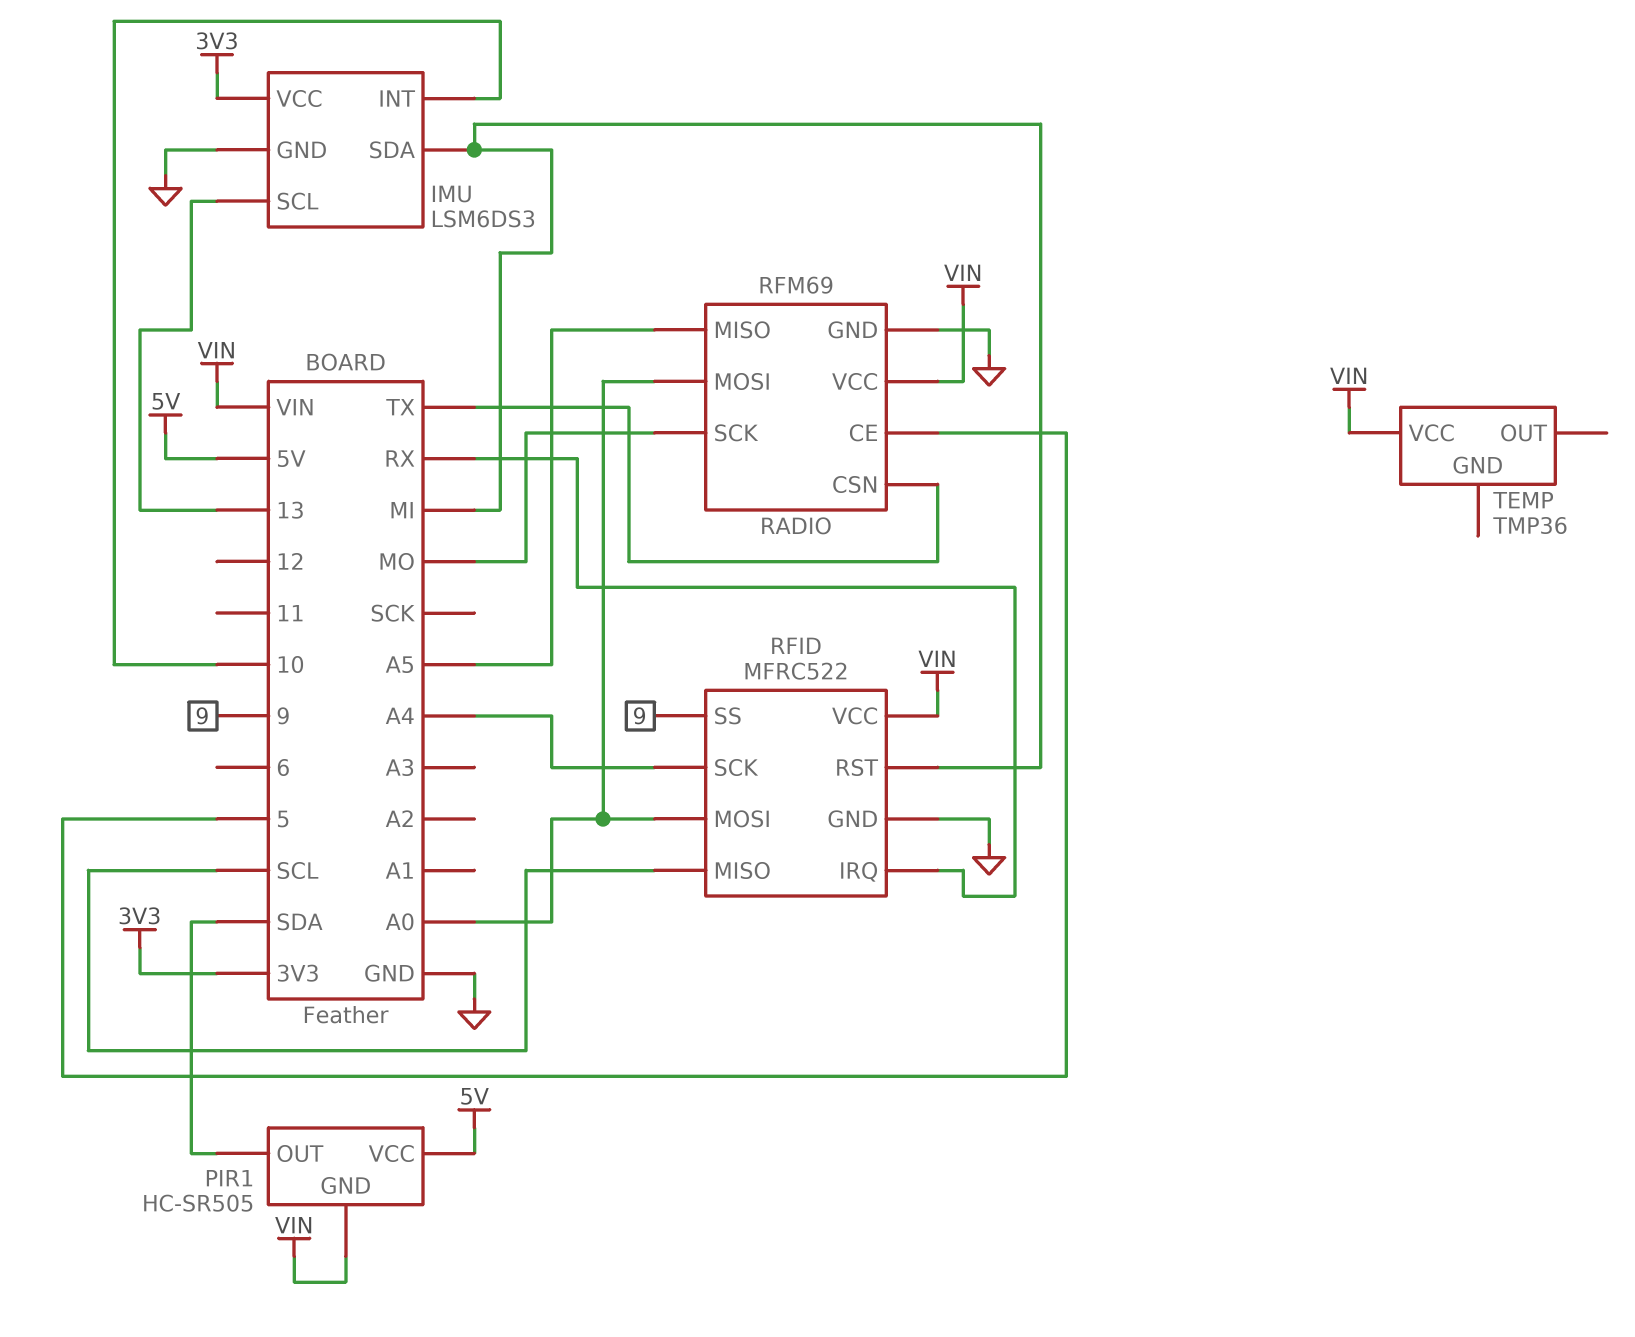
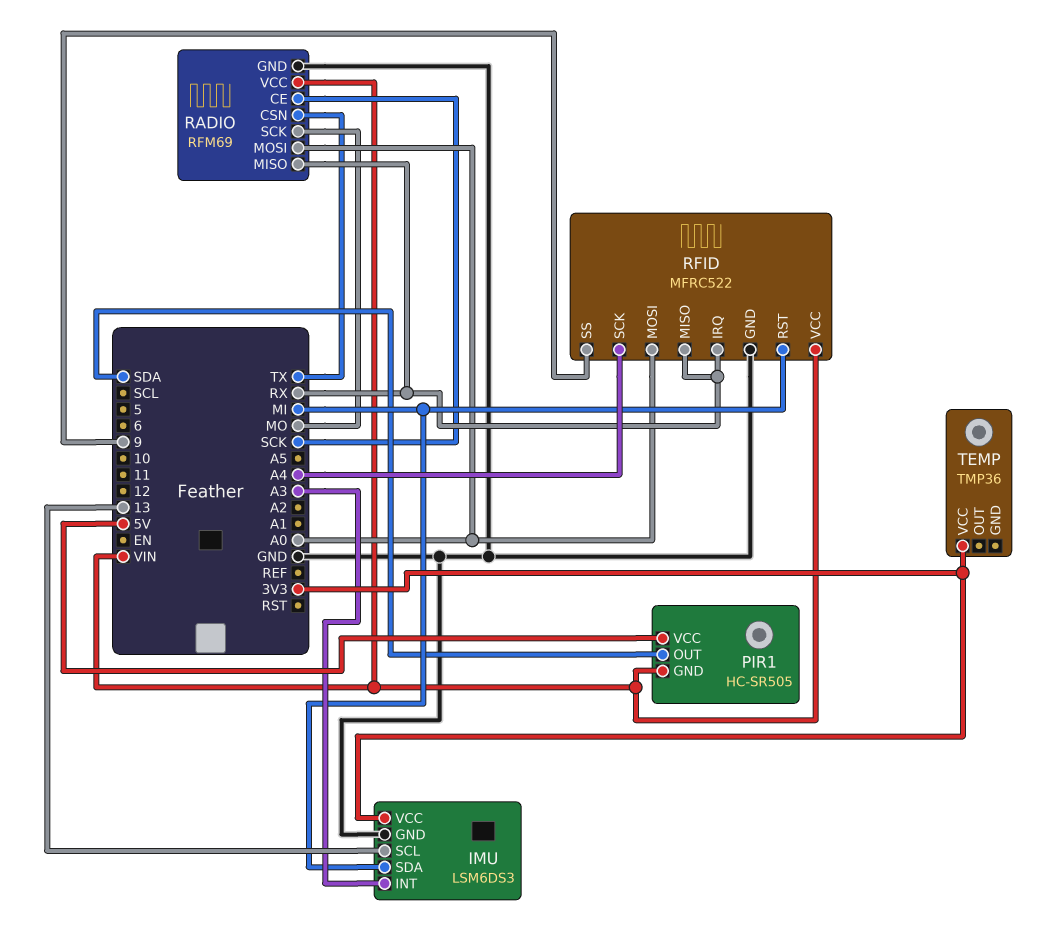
IMU pin INT: 10 -> A3
RADIO pin CE: 5 -> SCK
RADIO pin MISO: A5 -> RX
RFID pin MISO: SCL -> RX
TEMP pin VCC: VIN -> 3V3

